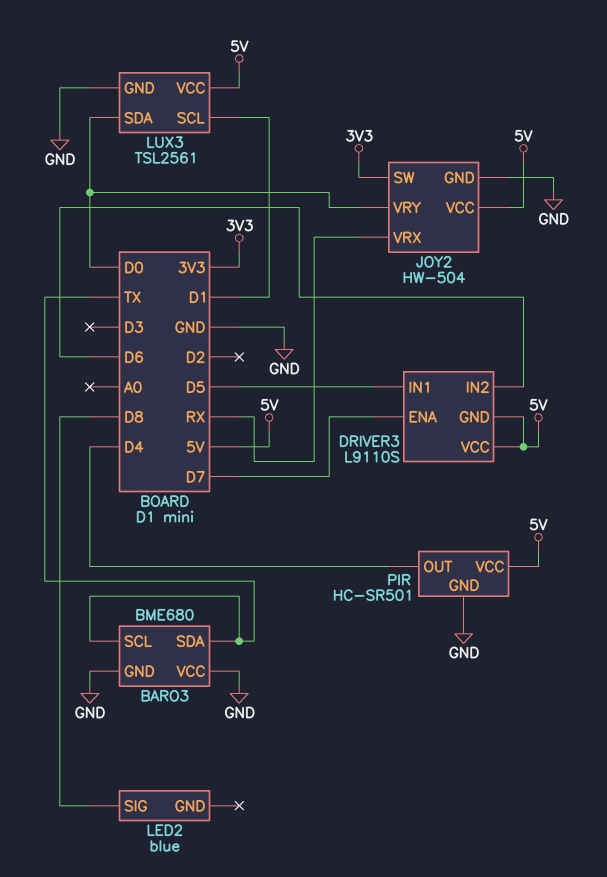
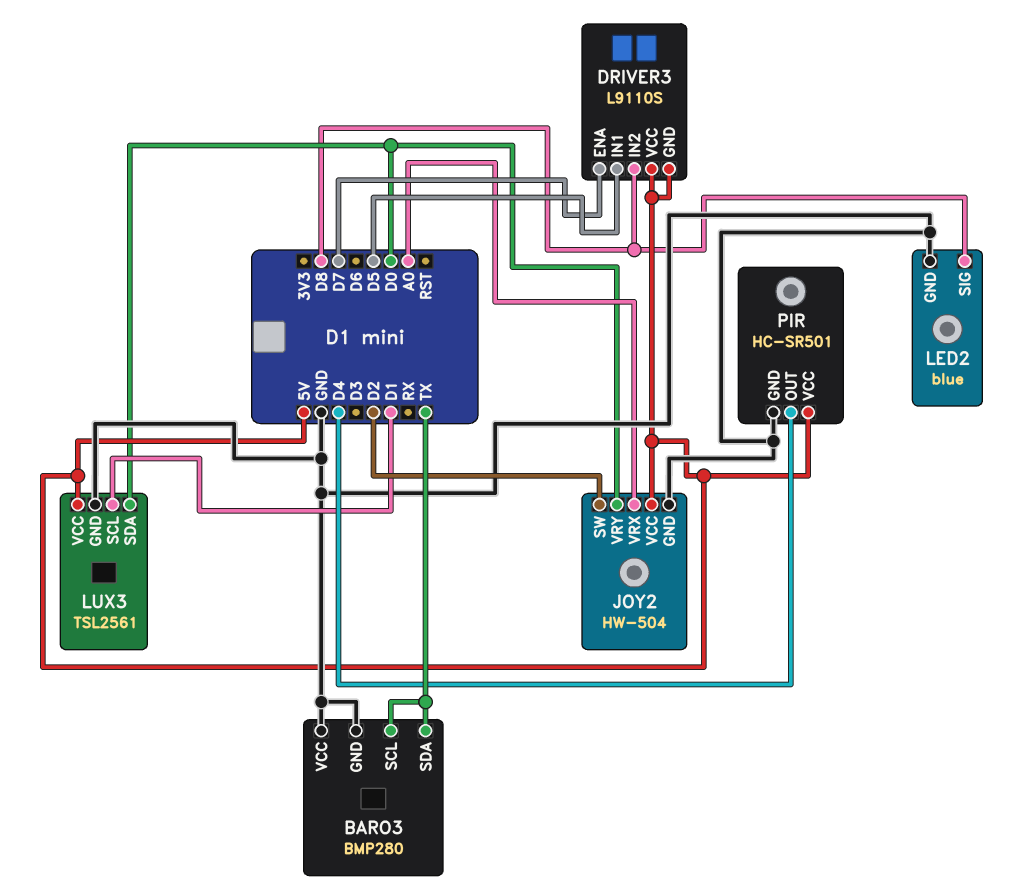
BARO3: BME680 -> BMP280
DRIVER3 pin IN2: D6 -> D8
JOY2 pin SW: 3V3 -> D2
JOY2 pin VRX: RX -> A0
LED2 pin GND: none -> GND

